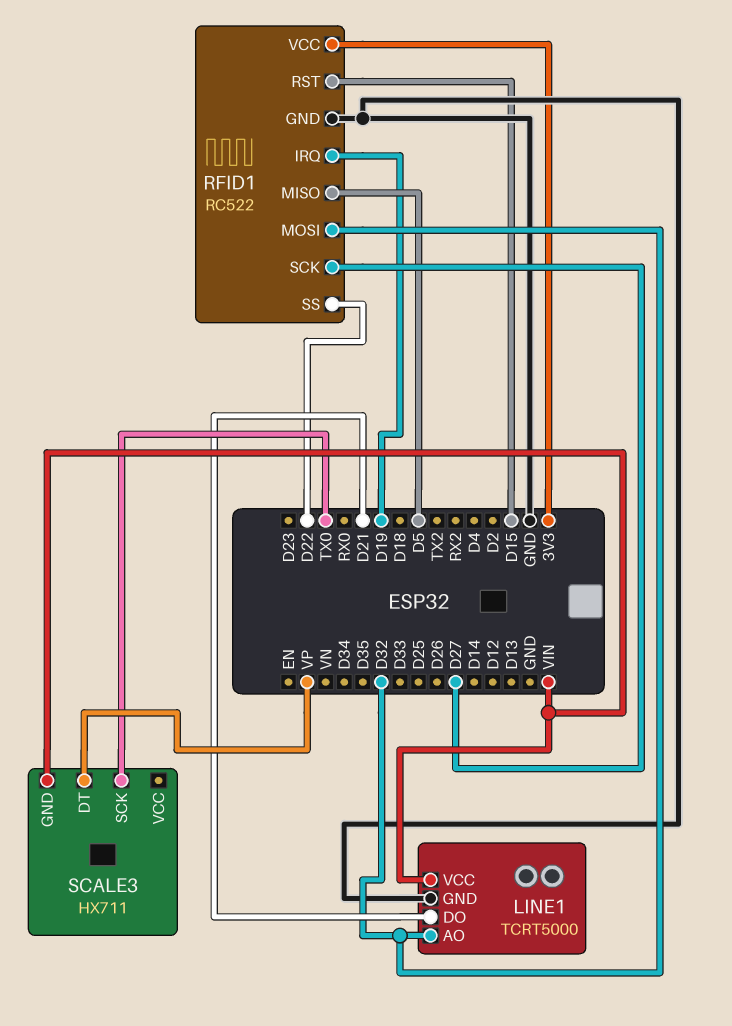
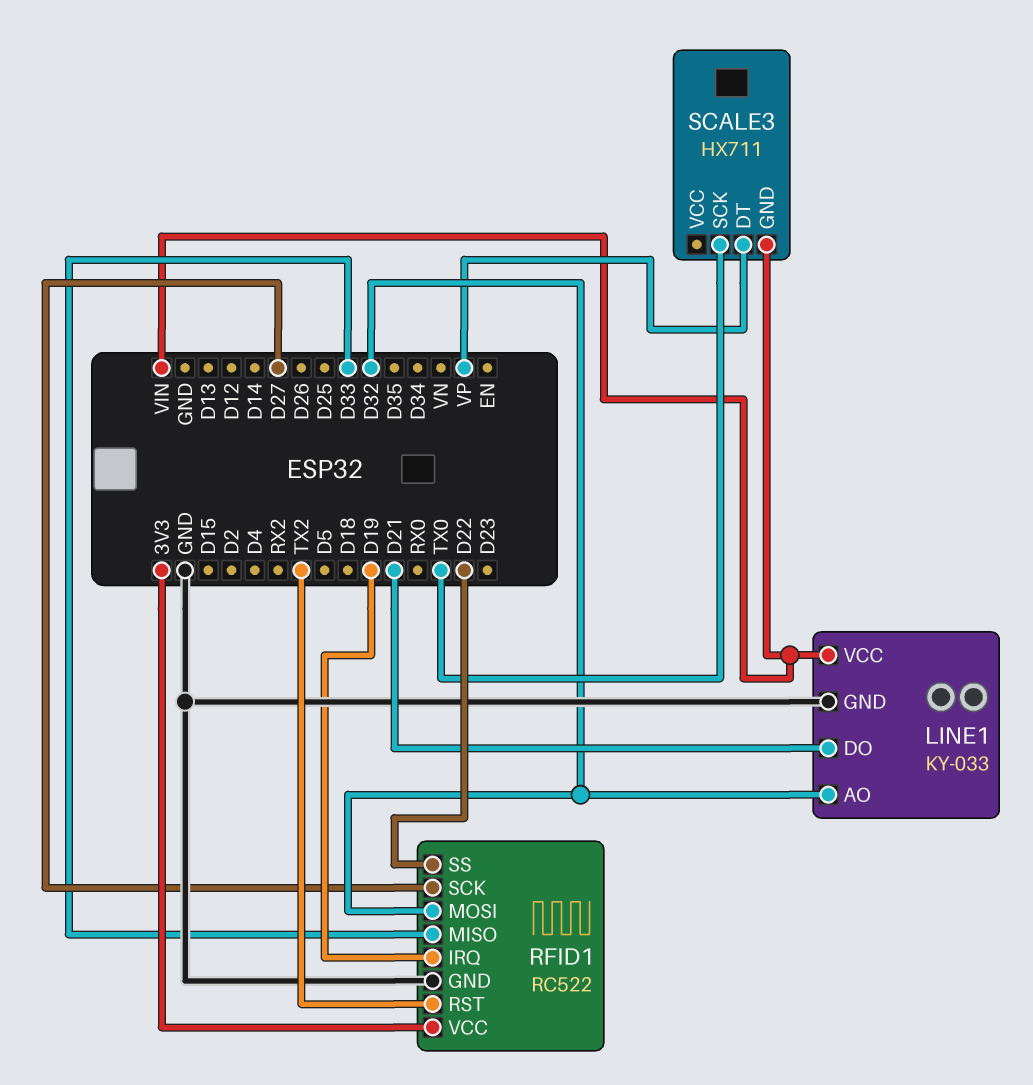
LINE1: TCRT5000 -> KY-033
RFID1 pin MISO: D5 -> D33
RFID1 pin RST: D15 -> TX2

